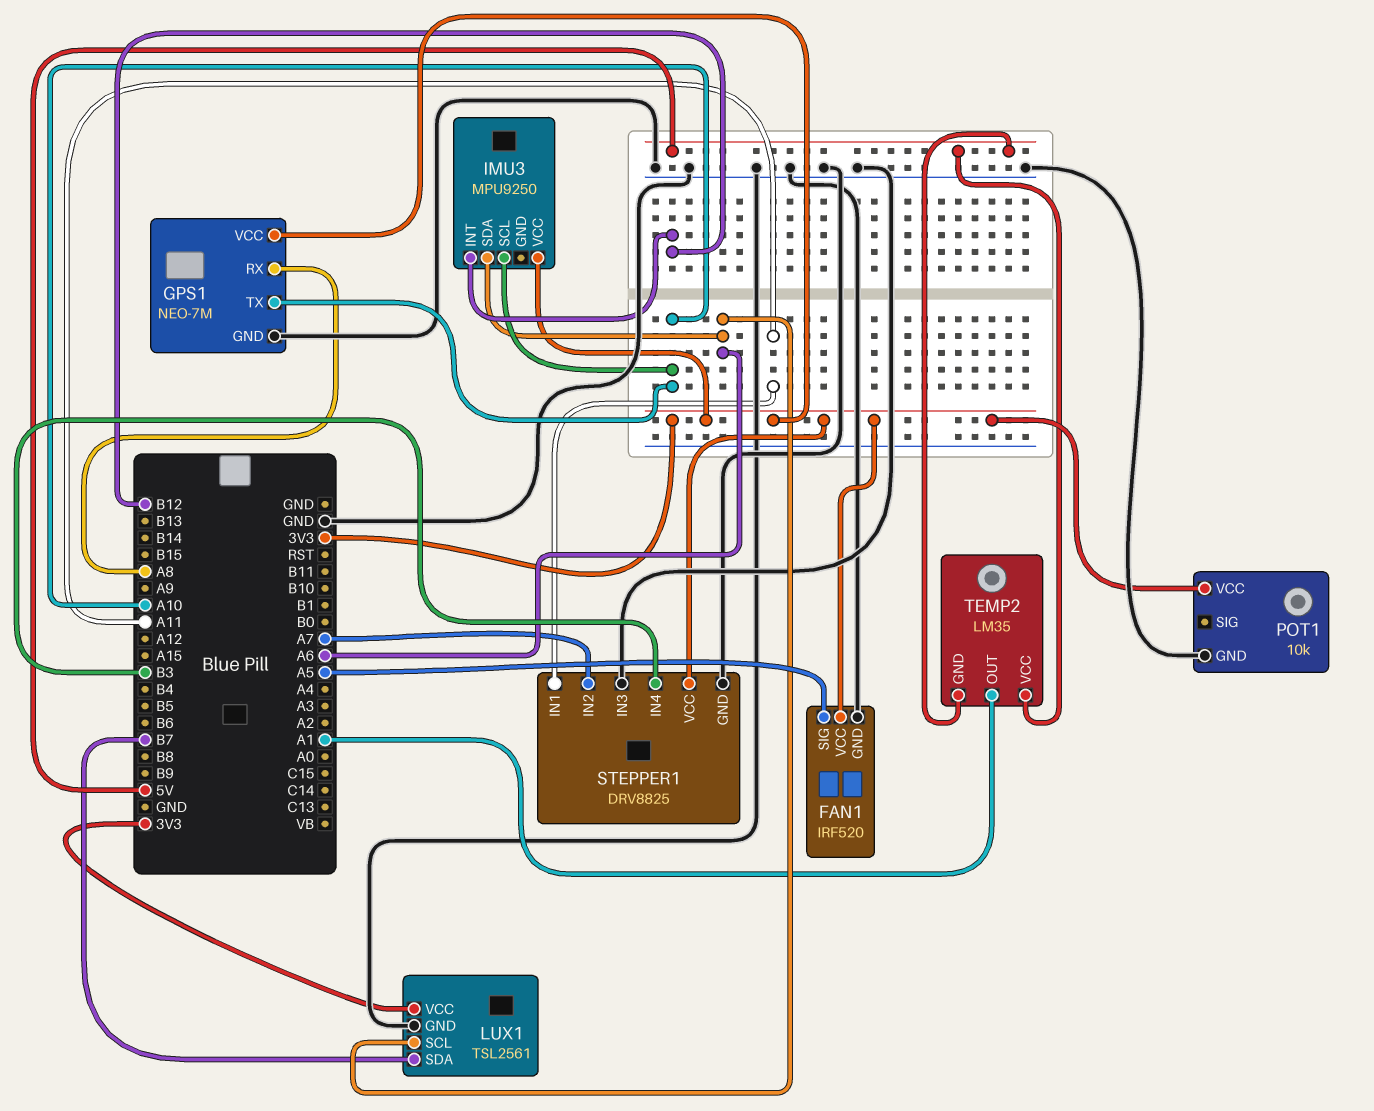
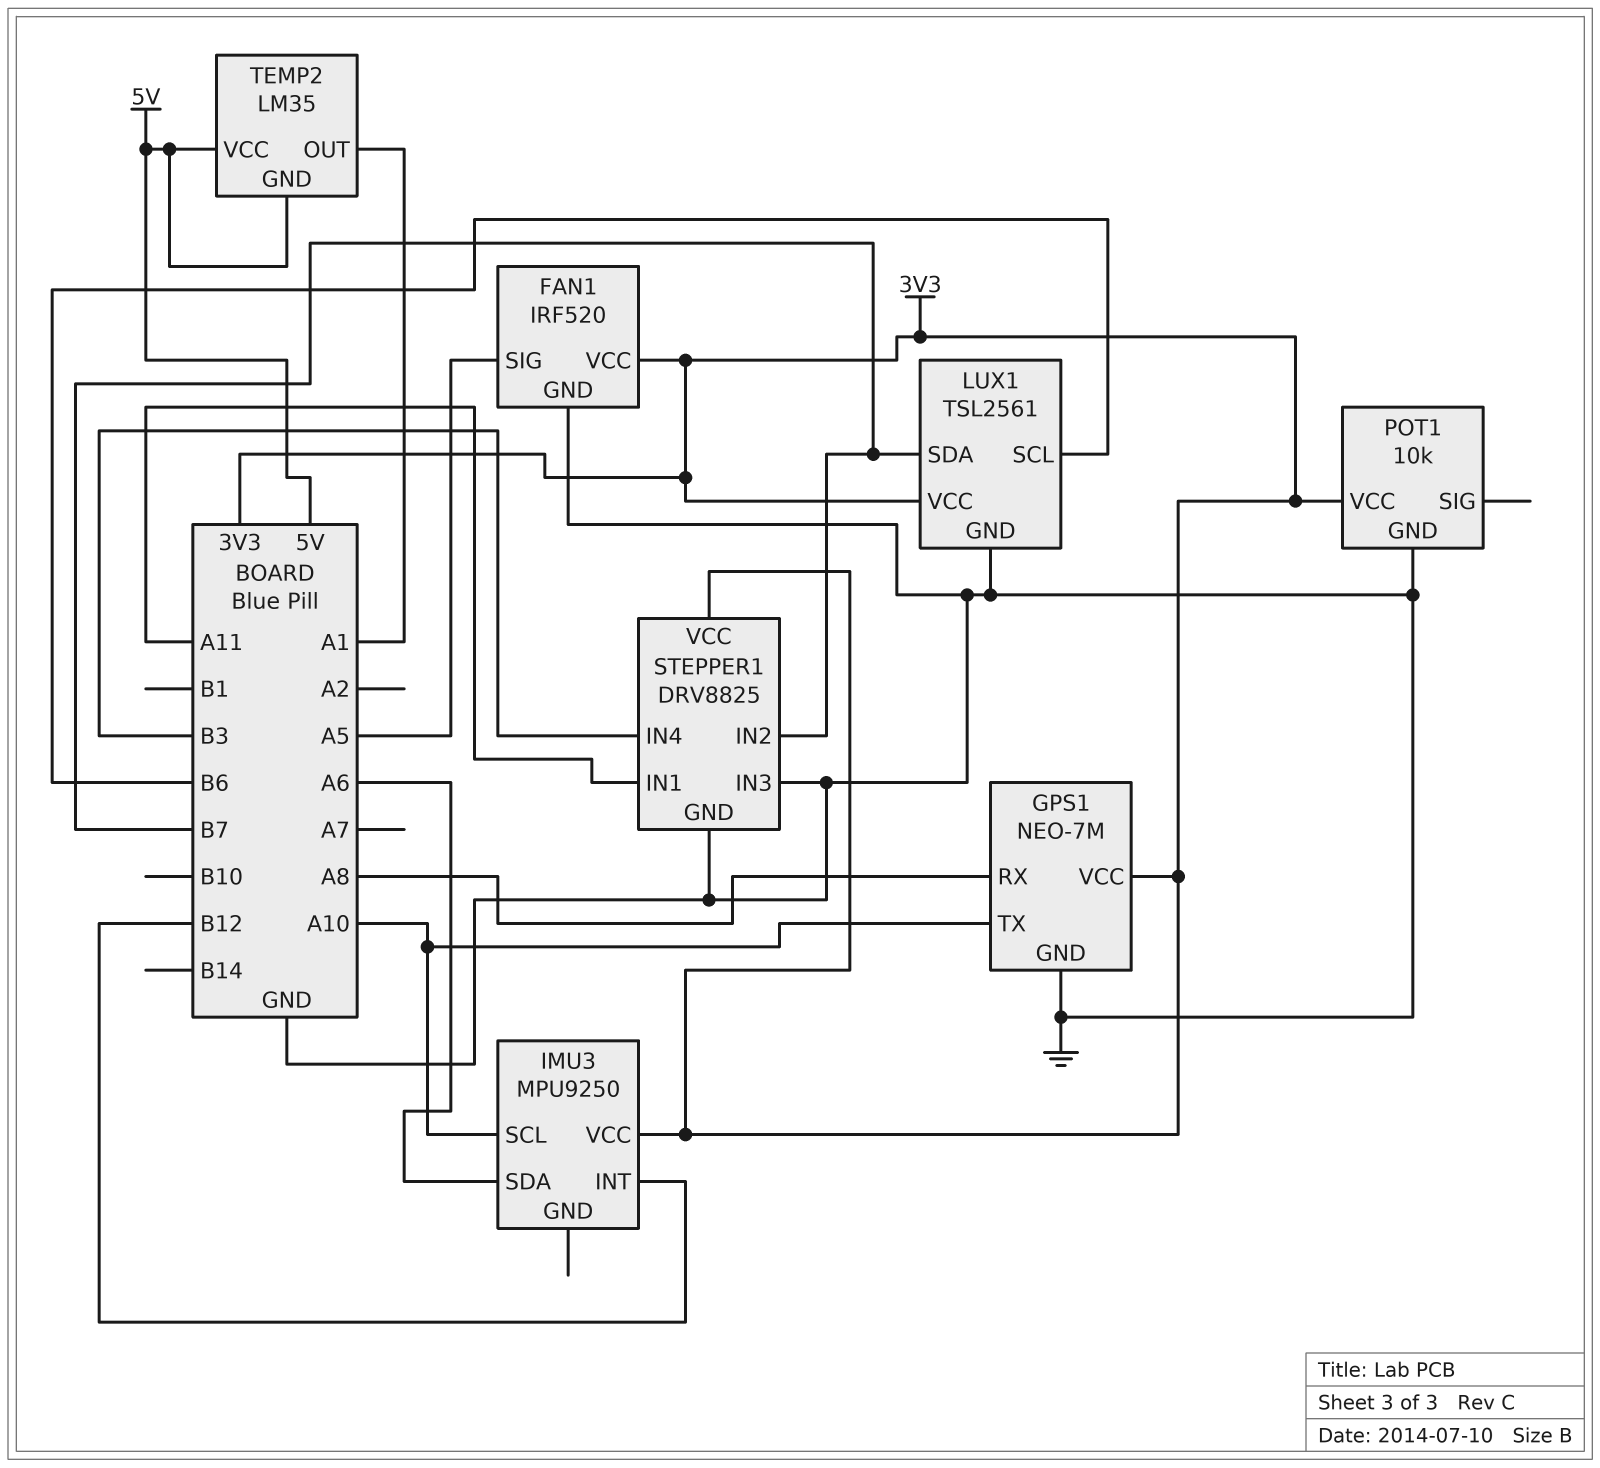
LUX1 pin SCL: A6 -> B6
STEPPER1 pin IN2: A7 -> B7

